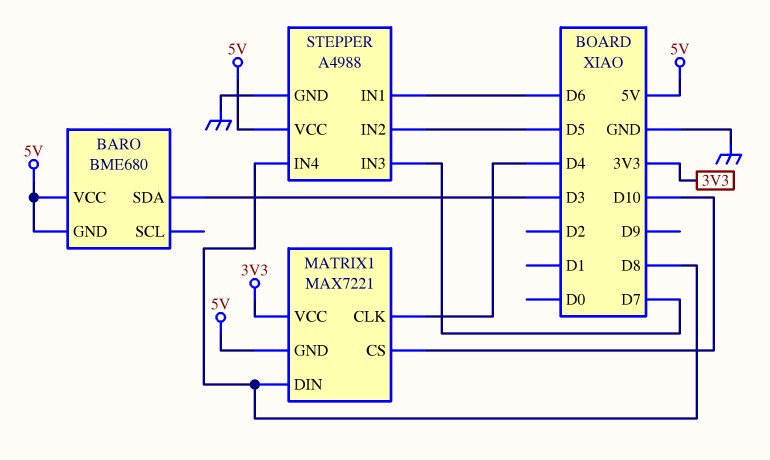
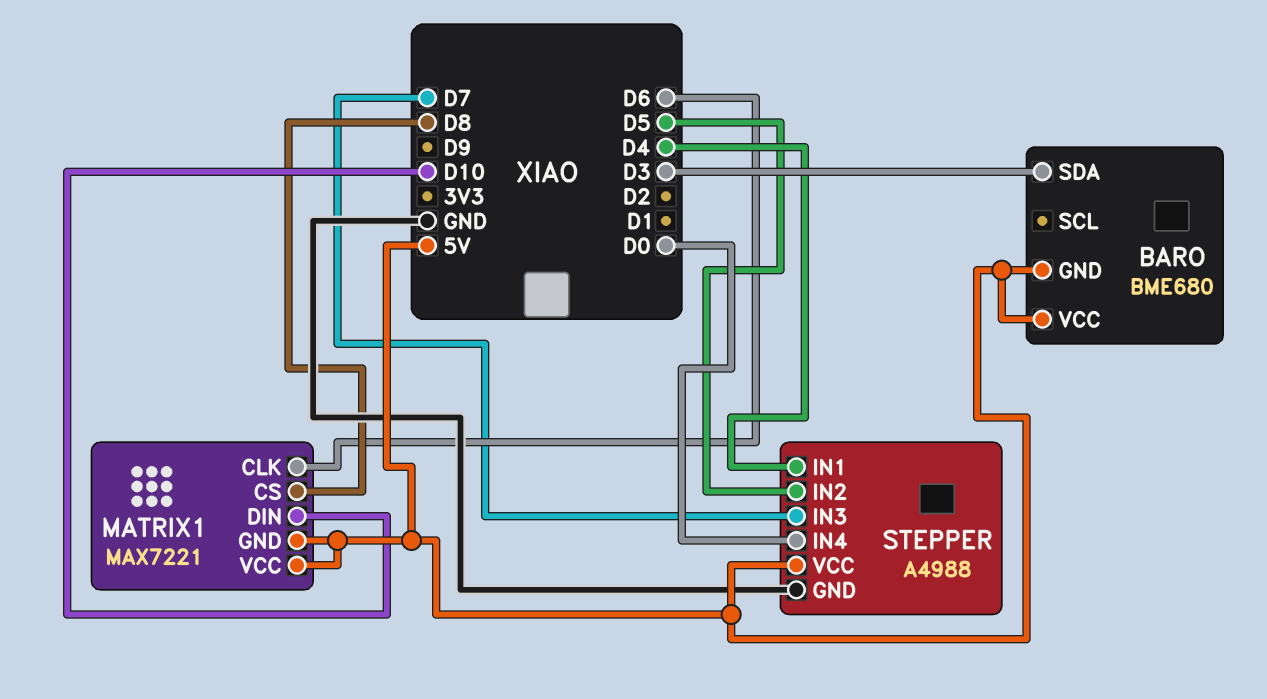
MATRIX1 pin CLK: D4 -> D6
MATRIX1 pin CS: D10 -> D8
MATRIX1 pin DIN: D8 -> D10
MATRIX1 pin VCC: 3V3 -> 5V
STEPPER pin IN1: D6 -> D4
STEPPER pin IN4: D8 -> D0

